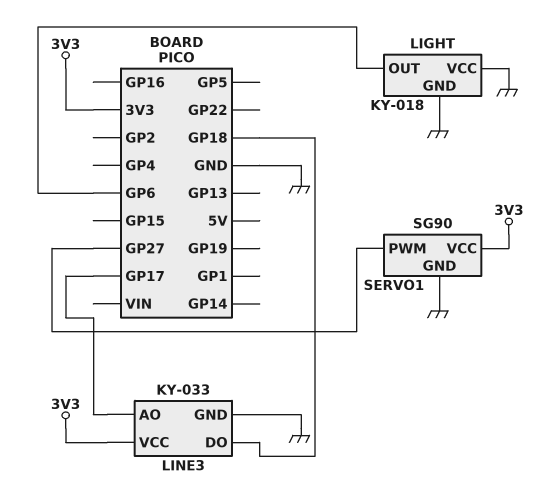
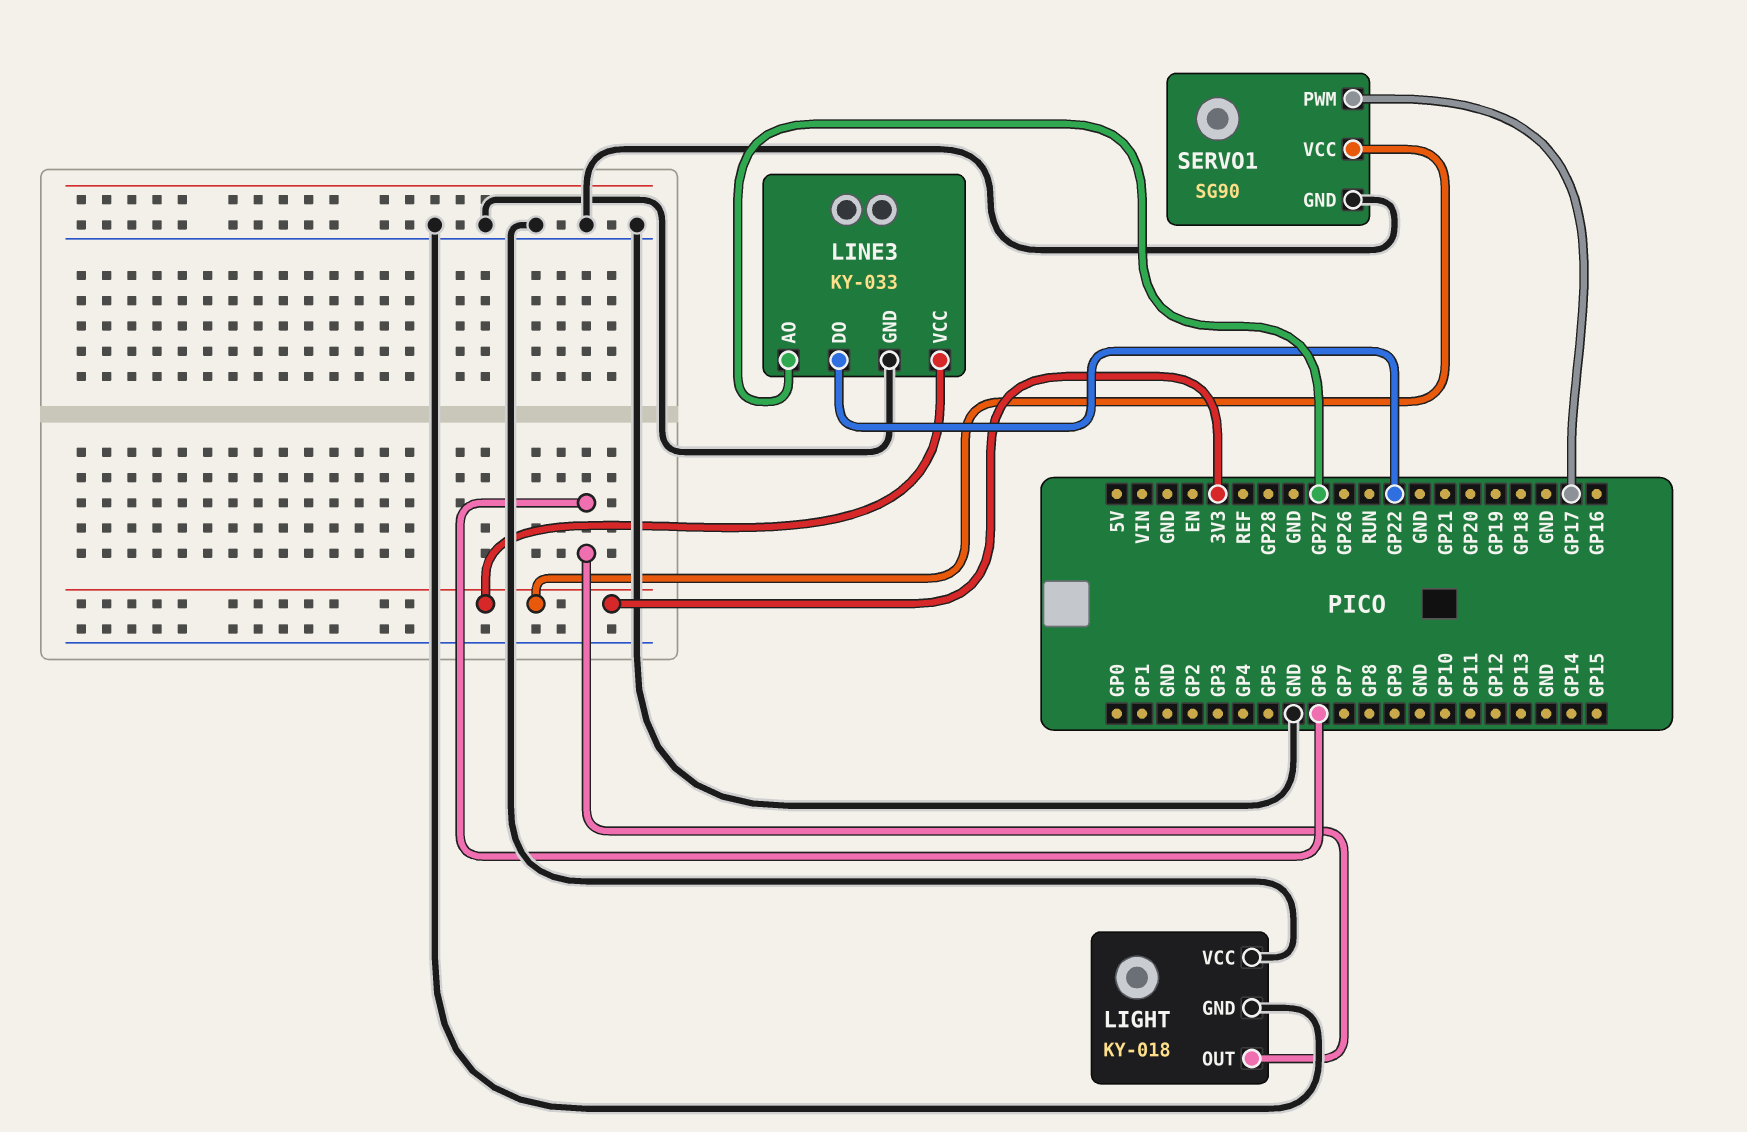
LINE3 pin AO: GP17 -> GP27
LINE3 pin DO: GP18 -> GP22
SERVO1 pin PWM: GP27 -> GP17

